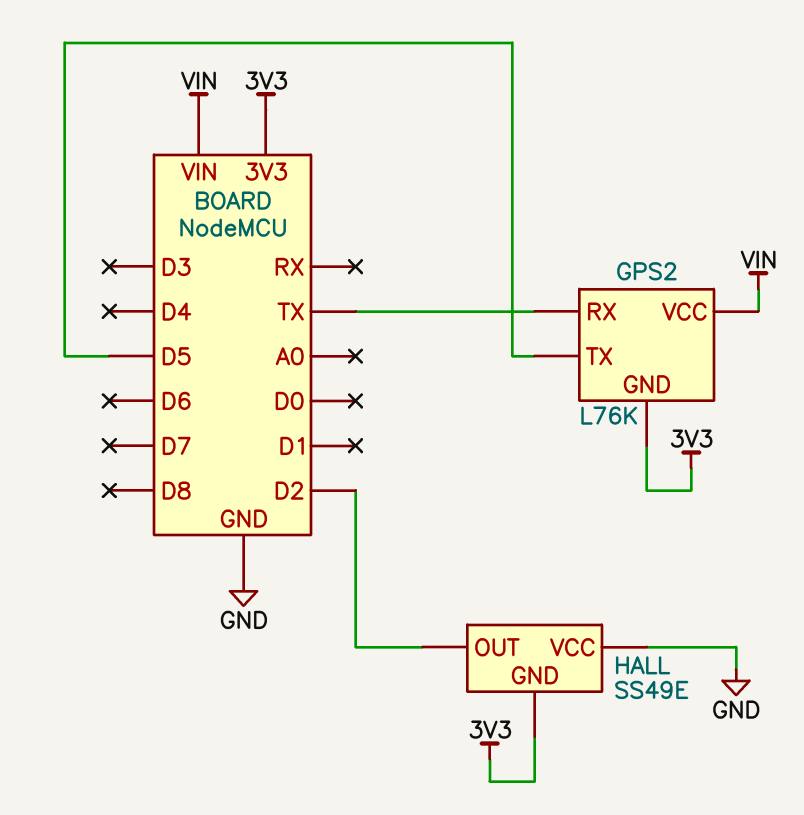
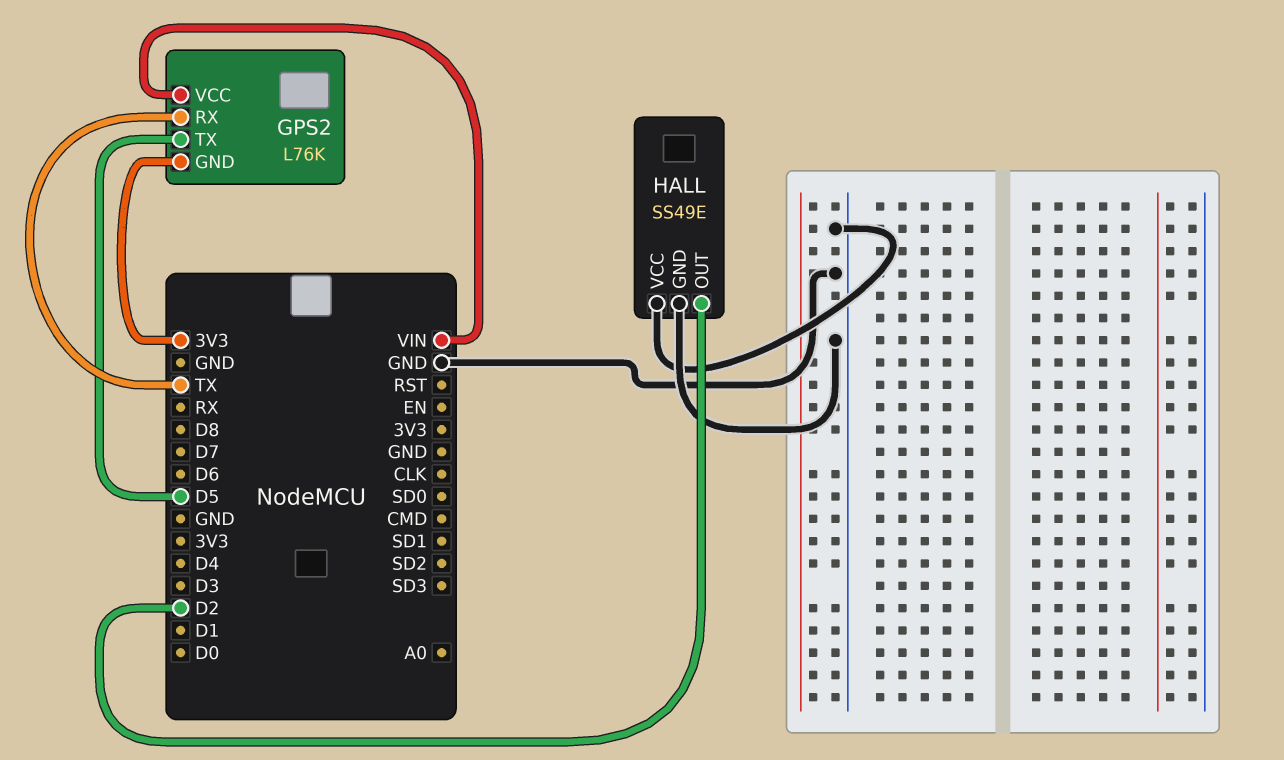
HALL pin GND: 3V3 -> GND

